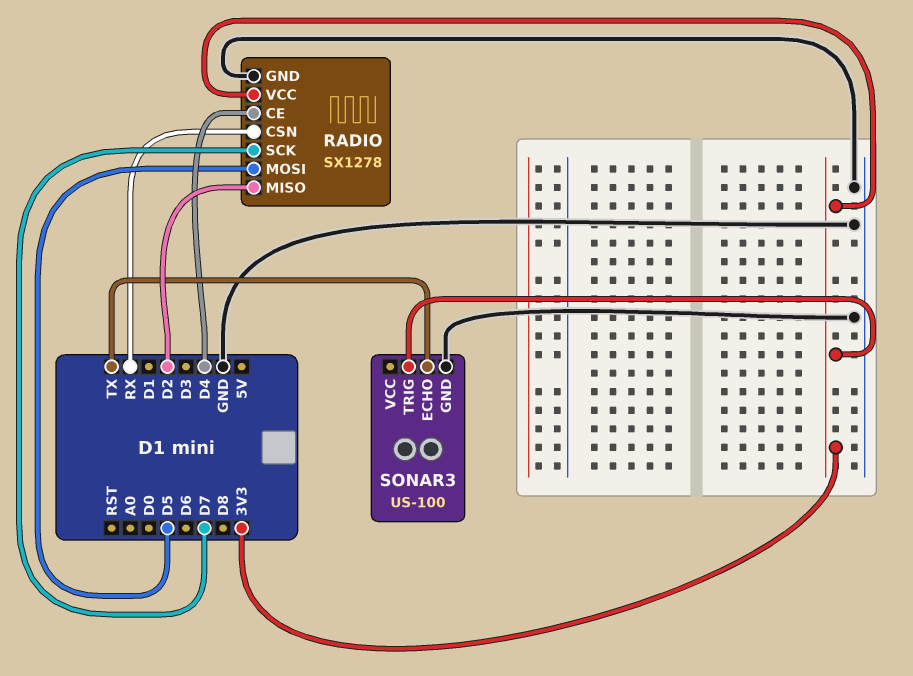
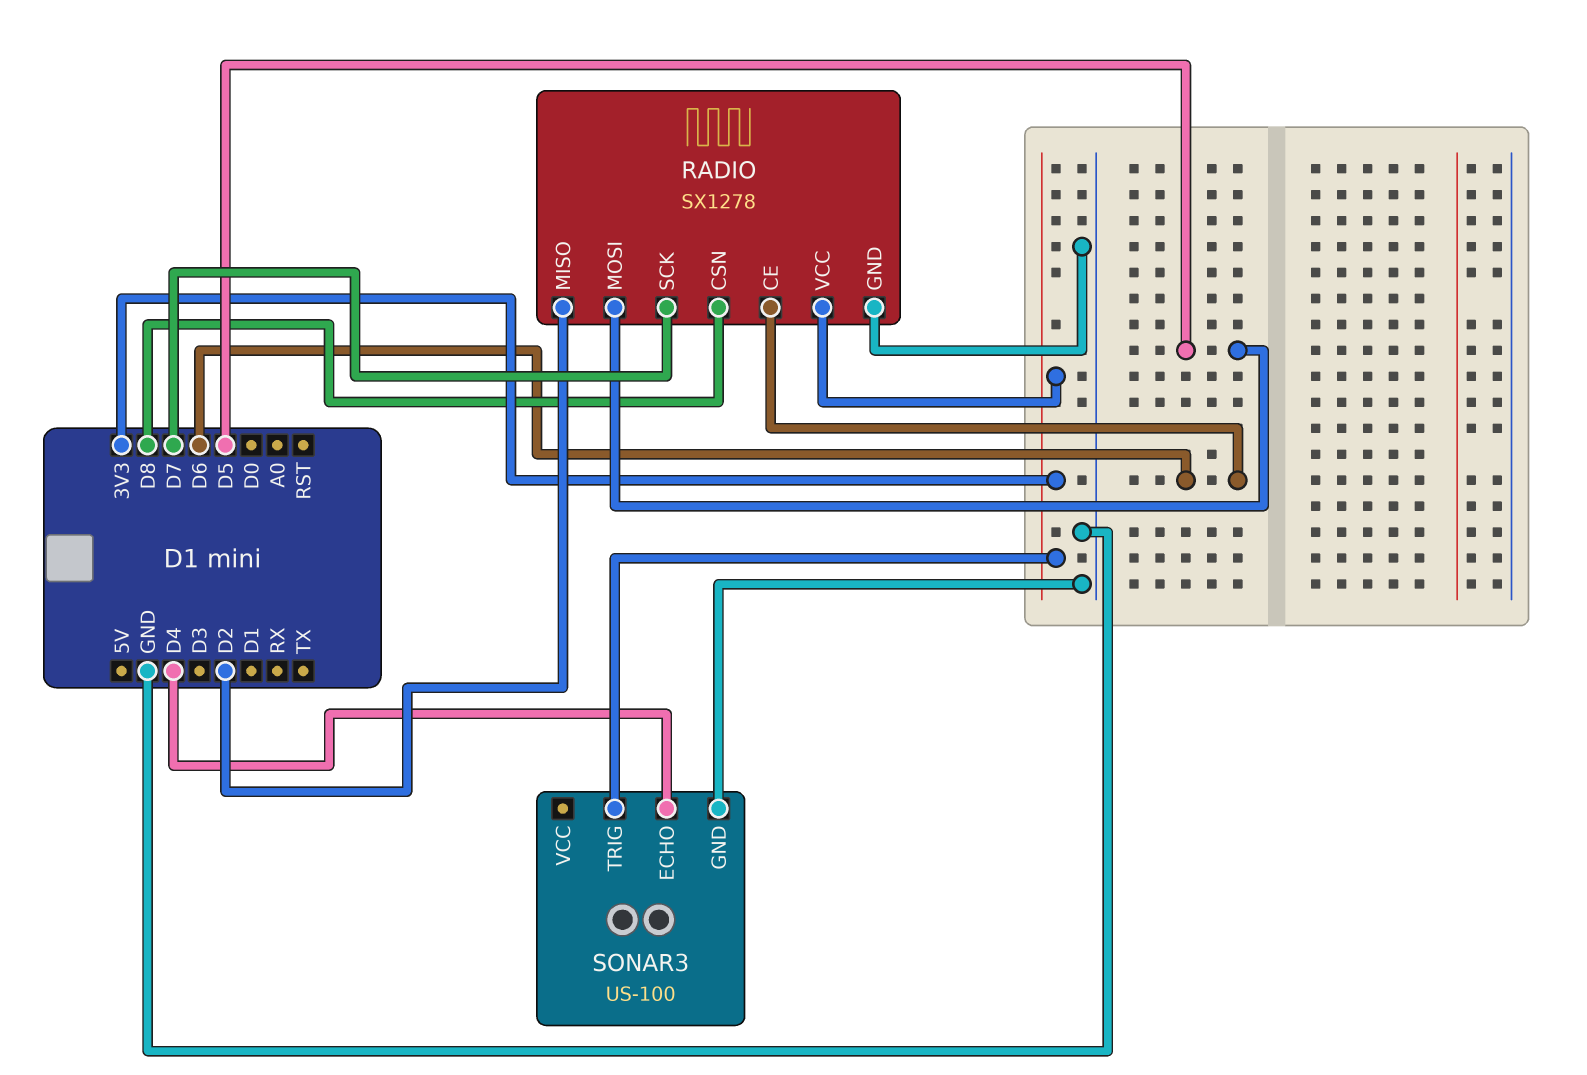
RADIO pin CE: D4 -> D6
RADIO pin CSN: RX -> D8
SONAR3 pin ECHO: TX -> D4

